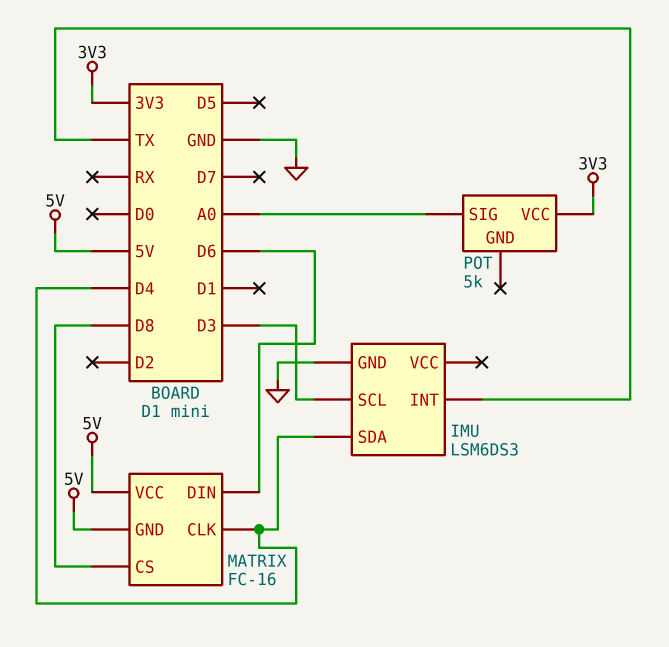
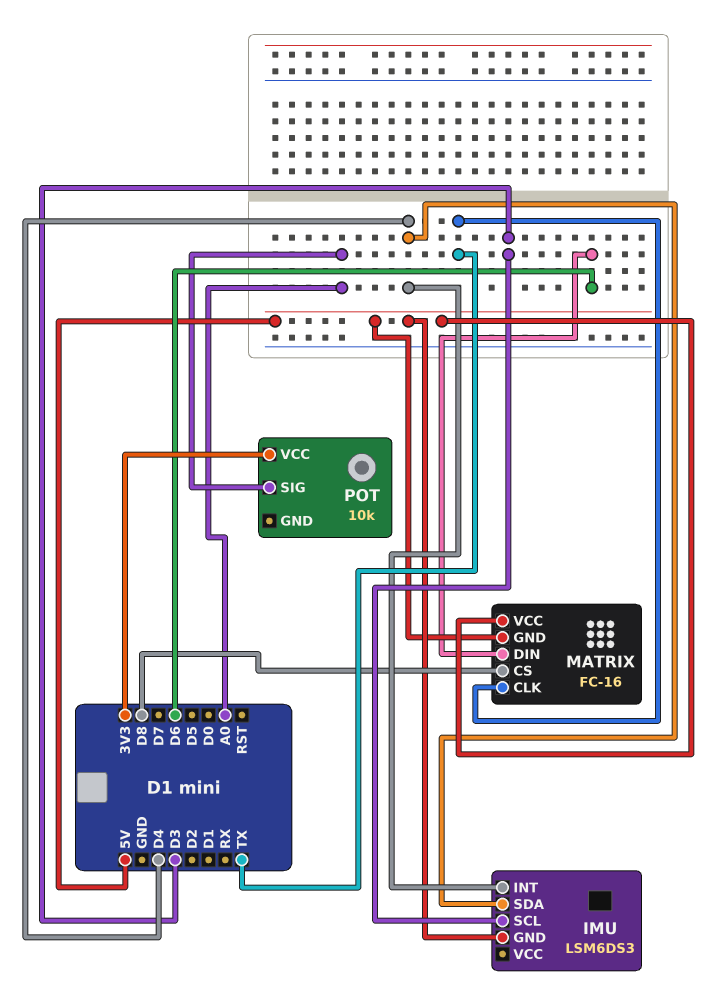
IMU pin GND: GND -> 5V
IMU pin INT: TX -> D4
MATRIX pin CLK: D4 -> TX
POT: 5k -> 10k

